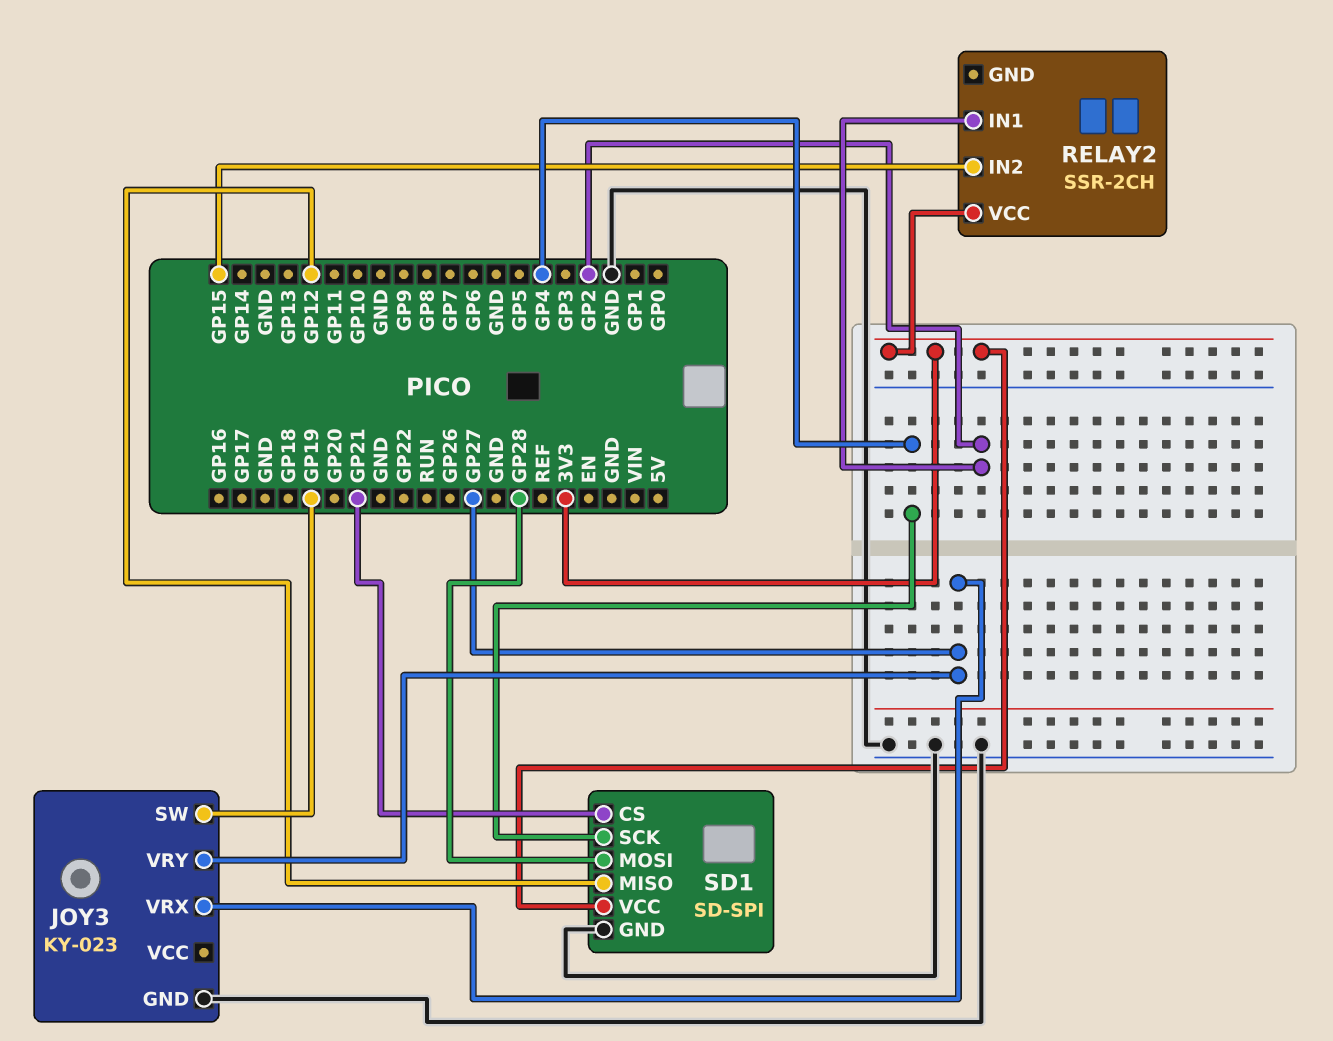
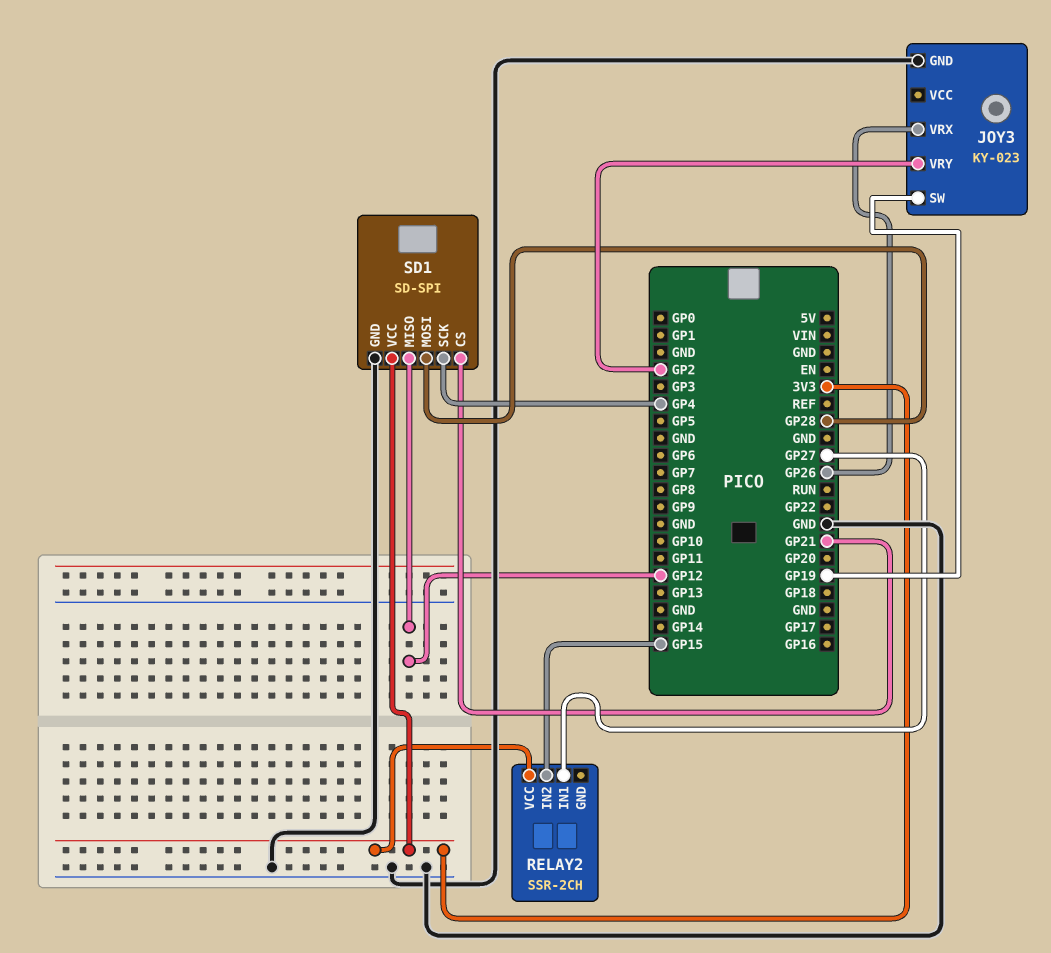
JOY3 pin VRX: GP27 -> GP26
JOY3 pin VRY: GP27 -> GP2
RELAY2 pin IN1: GP2 -> GP27

